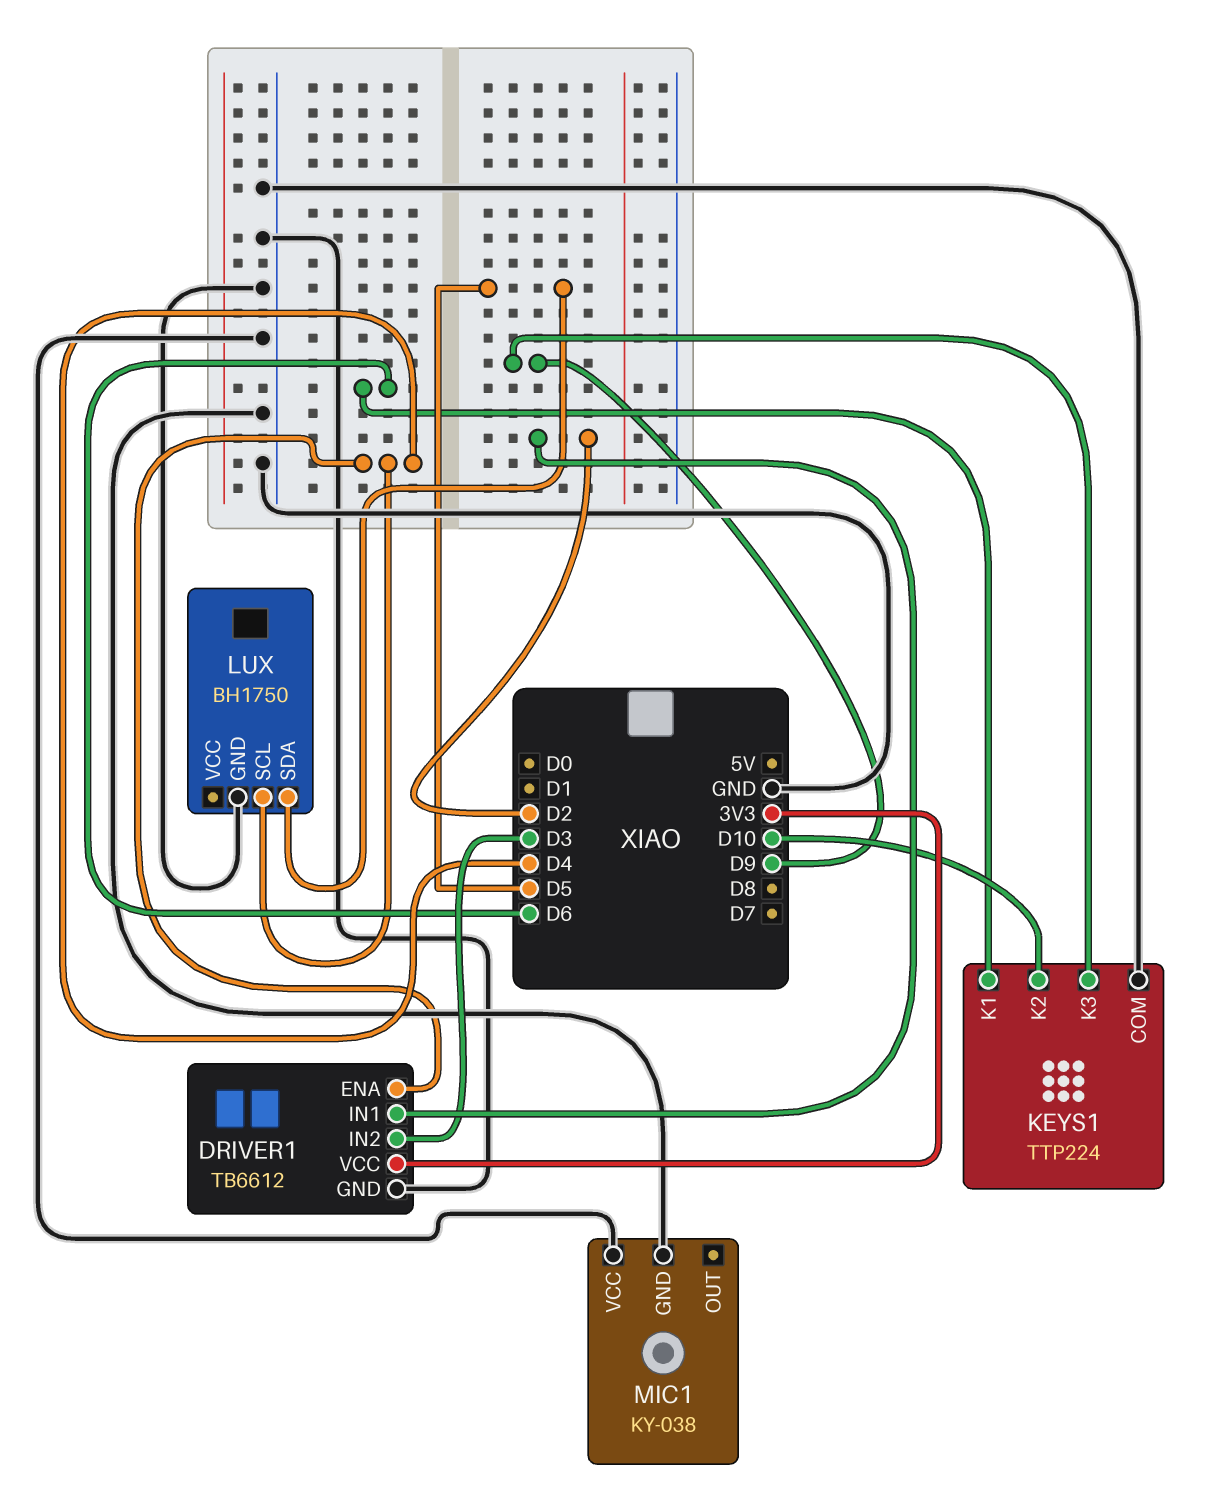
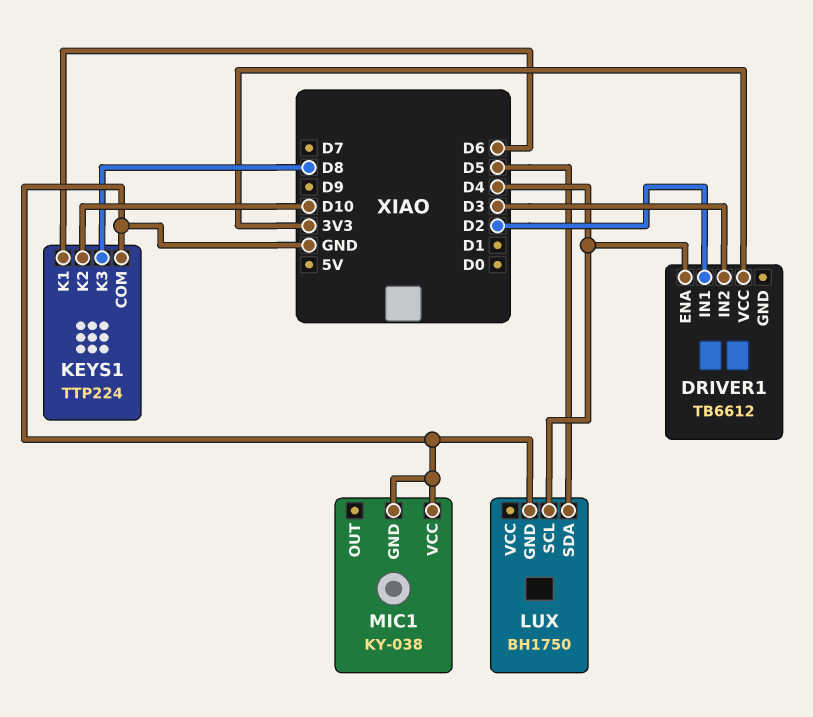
DRIVER1 pin GND: GND -> none
KEYS1 pin K3: D9 -> D8

